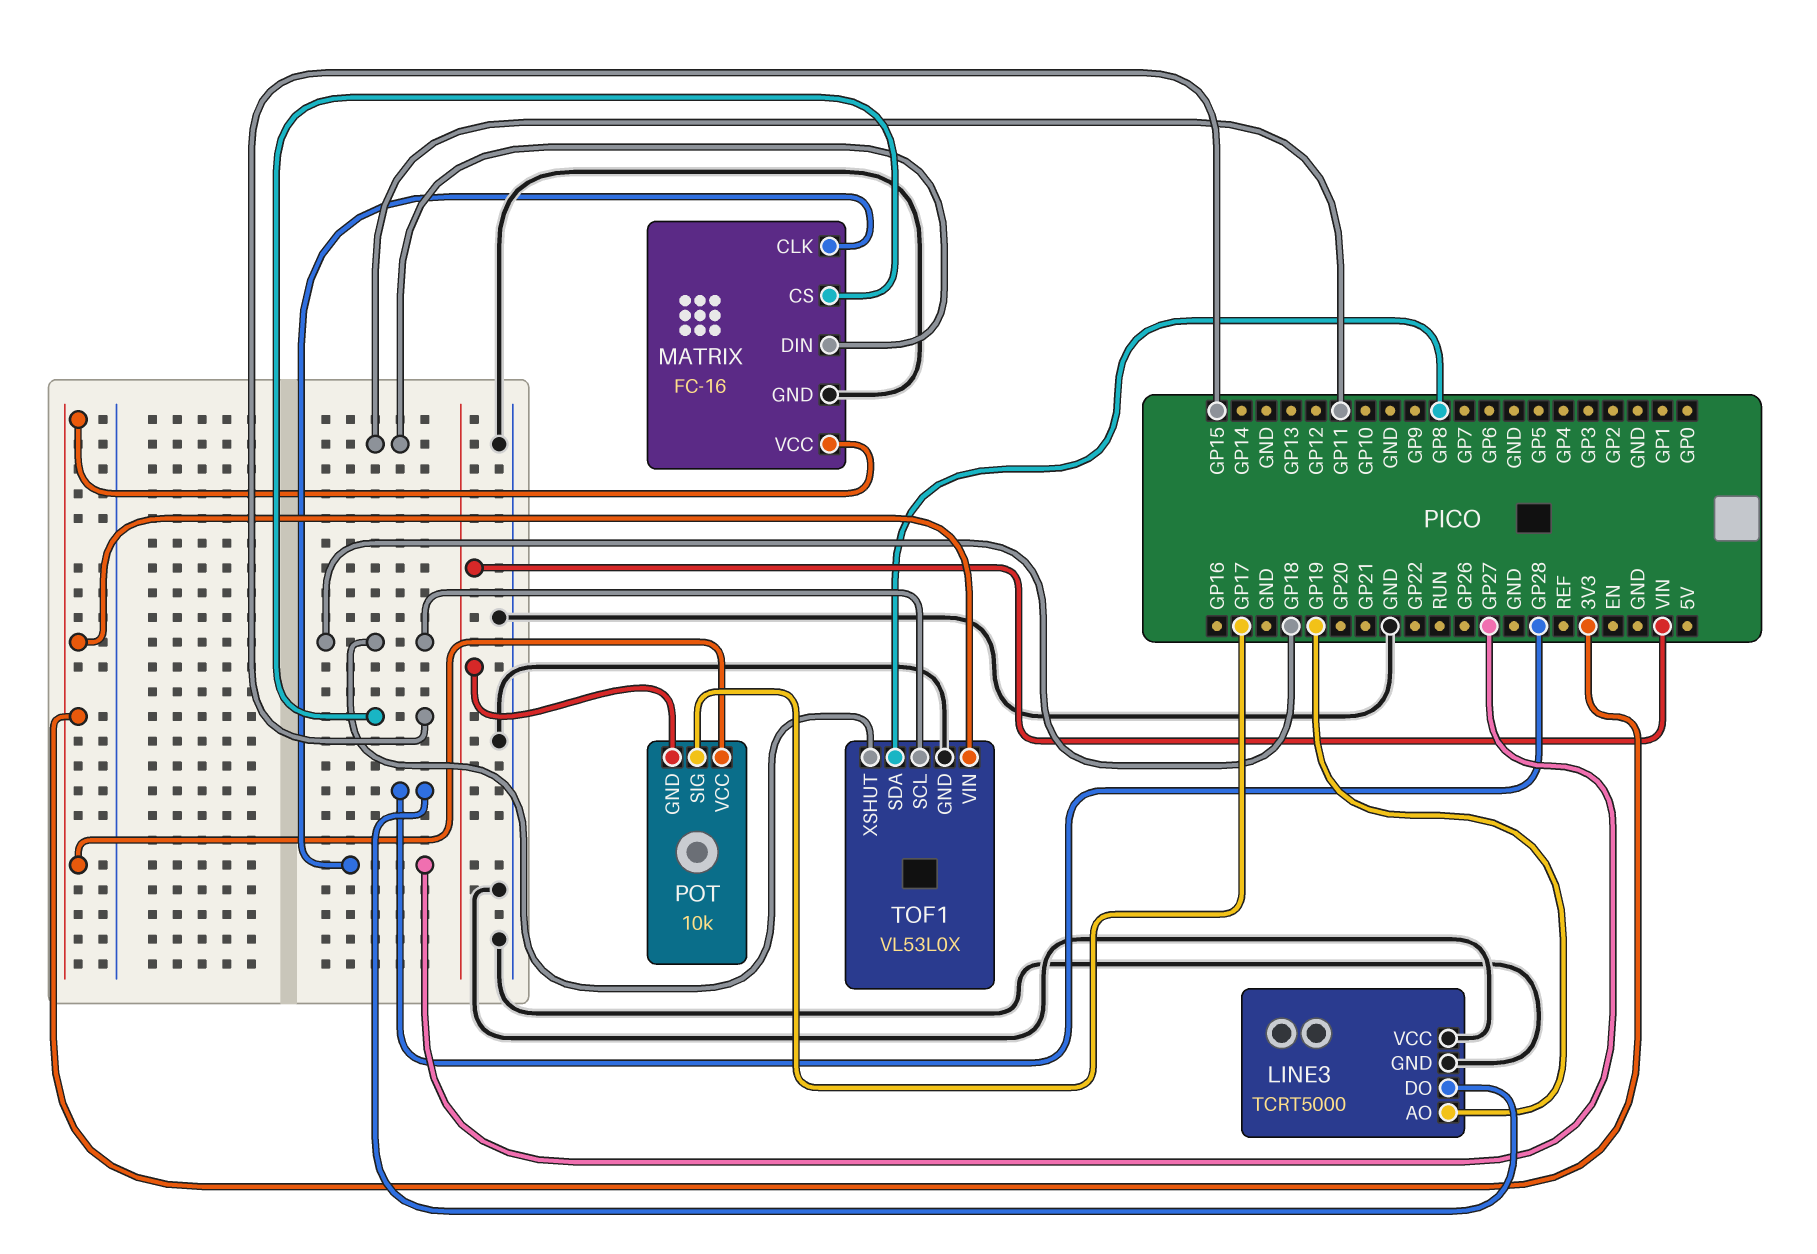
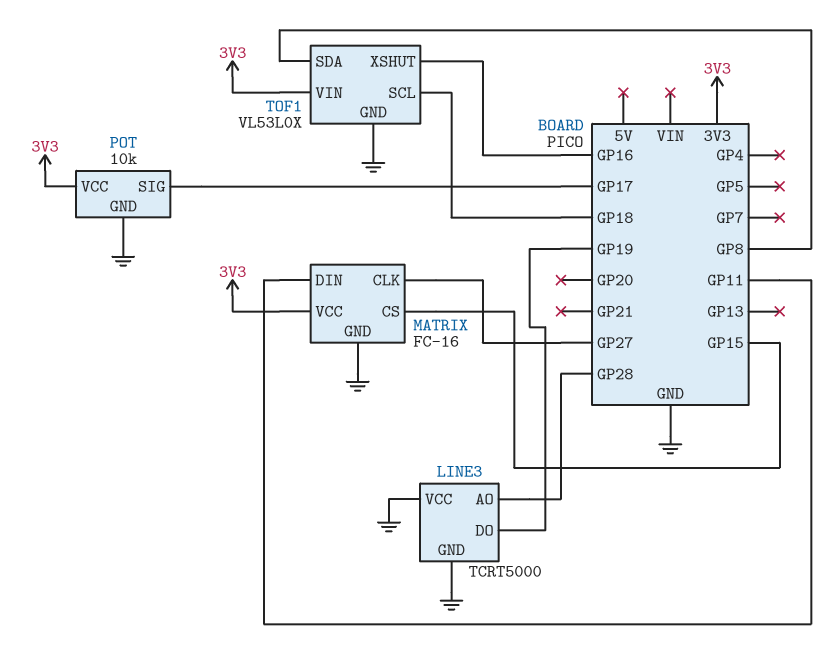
LINE3 pin AO: GP19 -> GP28
LINE3 pin DO: GP28 -> GP19
POT pin GND: VIN -> GND
TOF1 pin XSHUT: GP18 -> GP16

